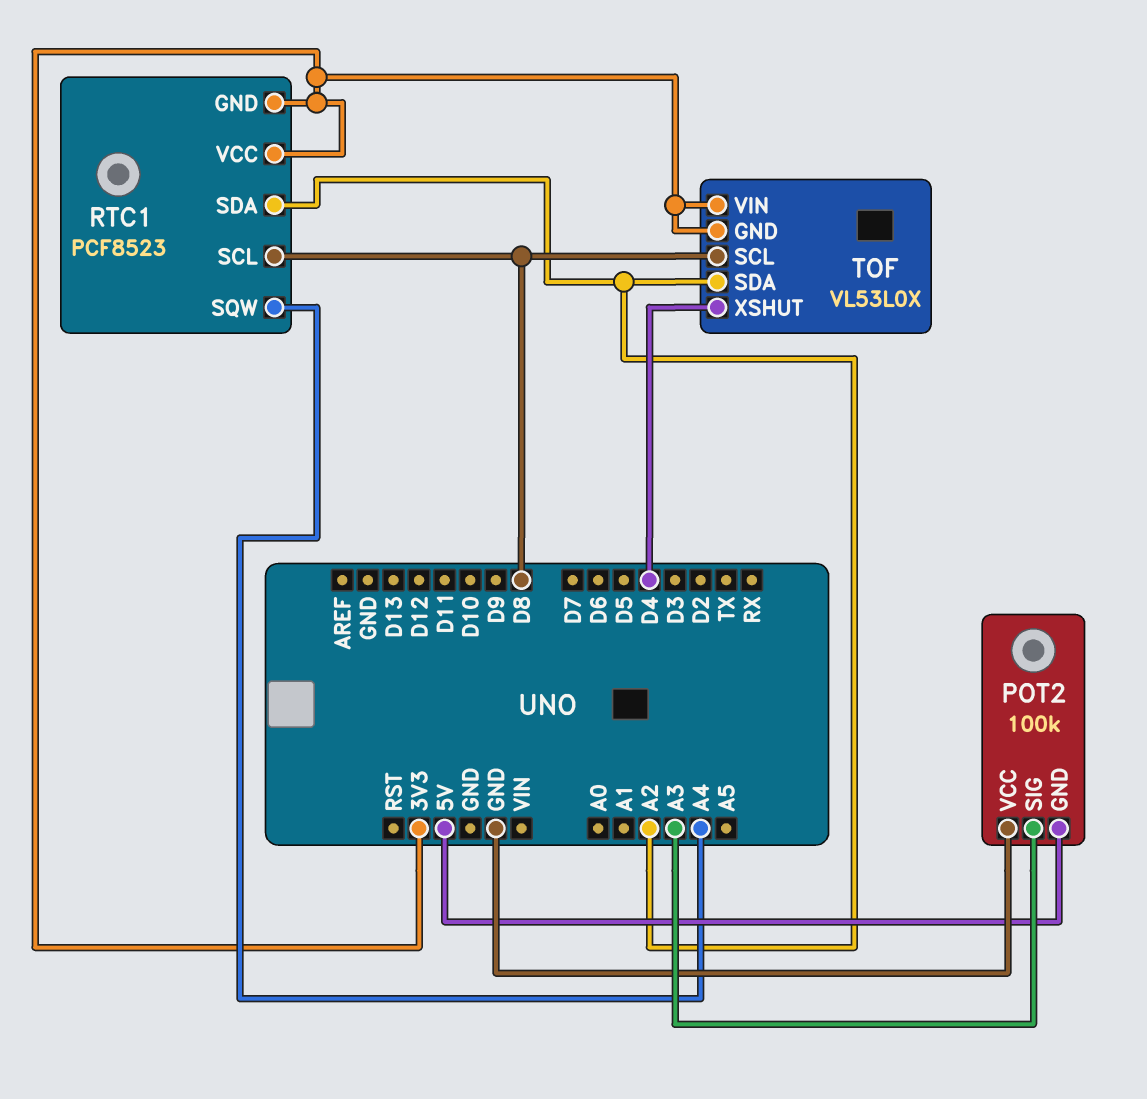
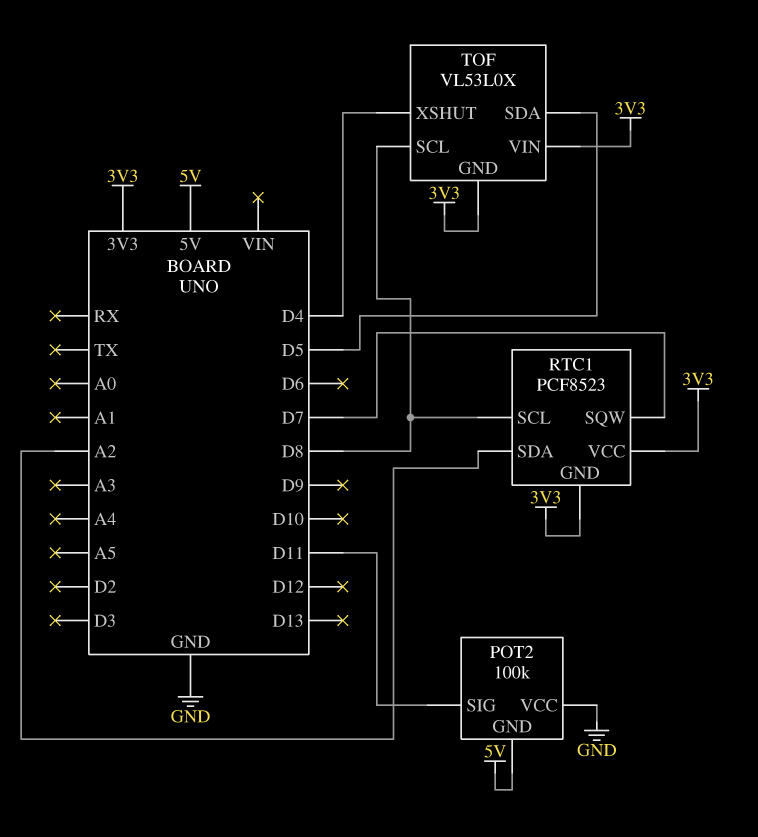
POT2 pin SIG: A3 -> D11
RTC1 pin SQW: A4 -> D7
TOF pin SDA: A2 -> D5

